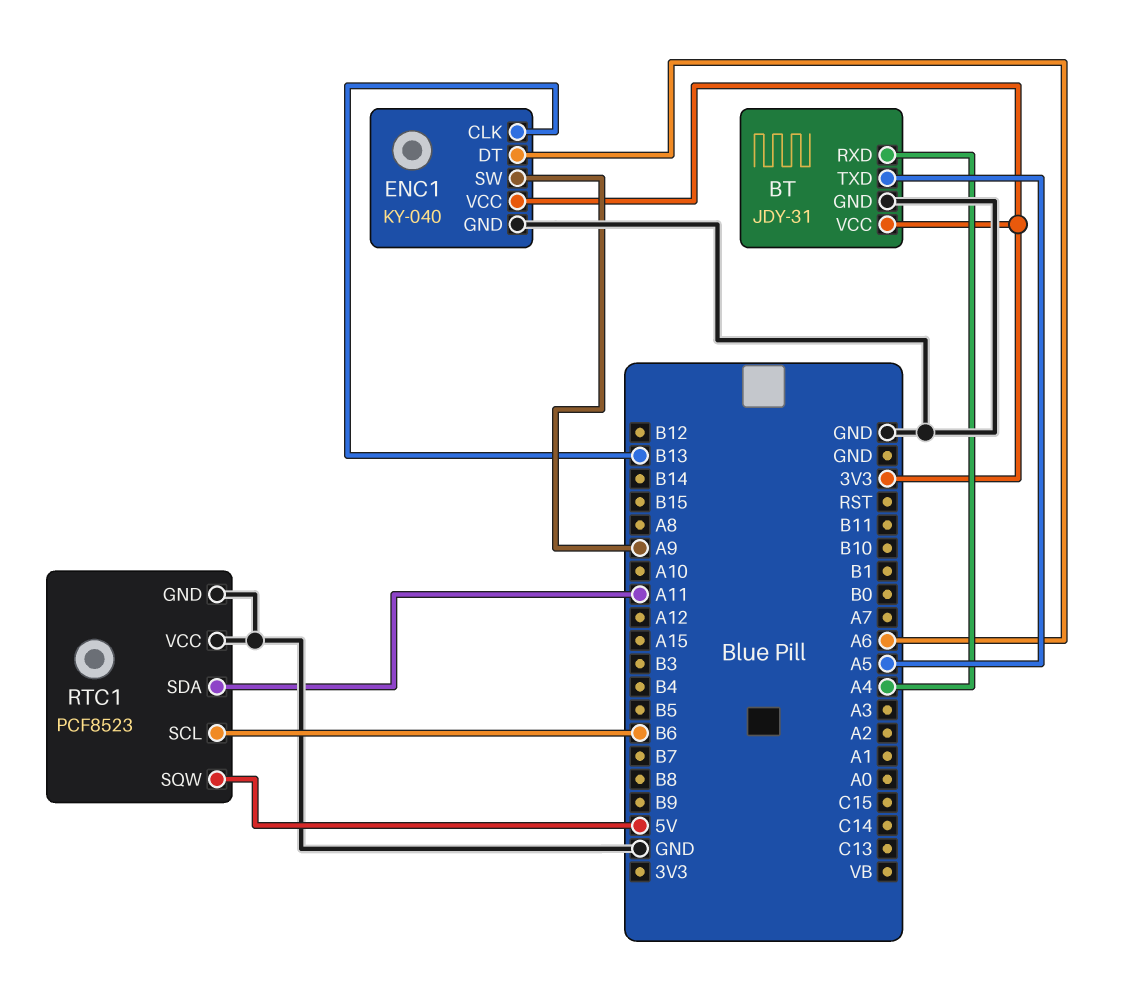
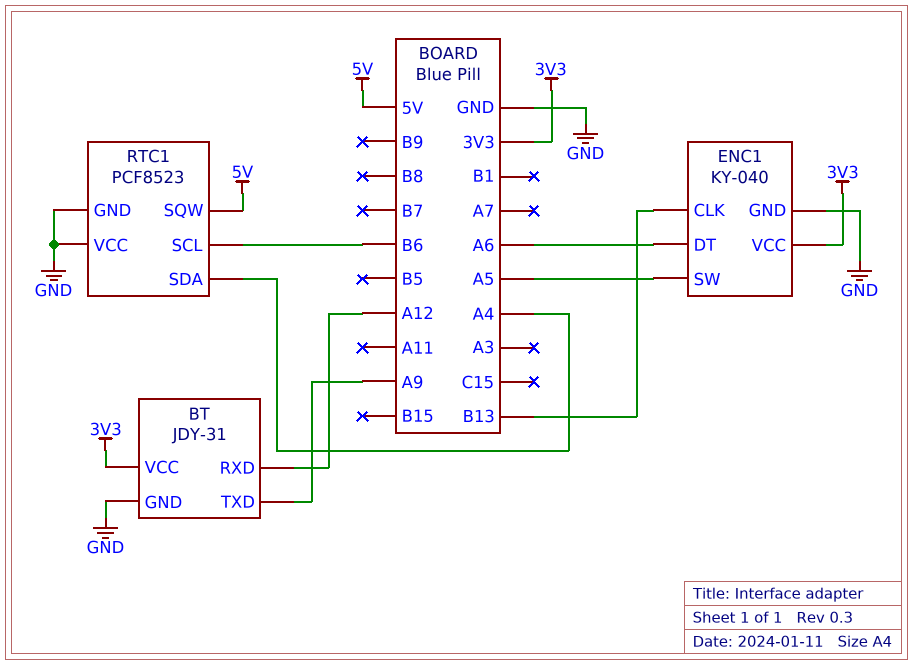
BT pin RXD: A4 -> A12
BT pin TXD: A5 -> A9
ENC1 pin SW: A9 -> A5
RTC1 pin SDA: A11 -> A4

